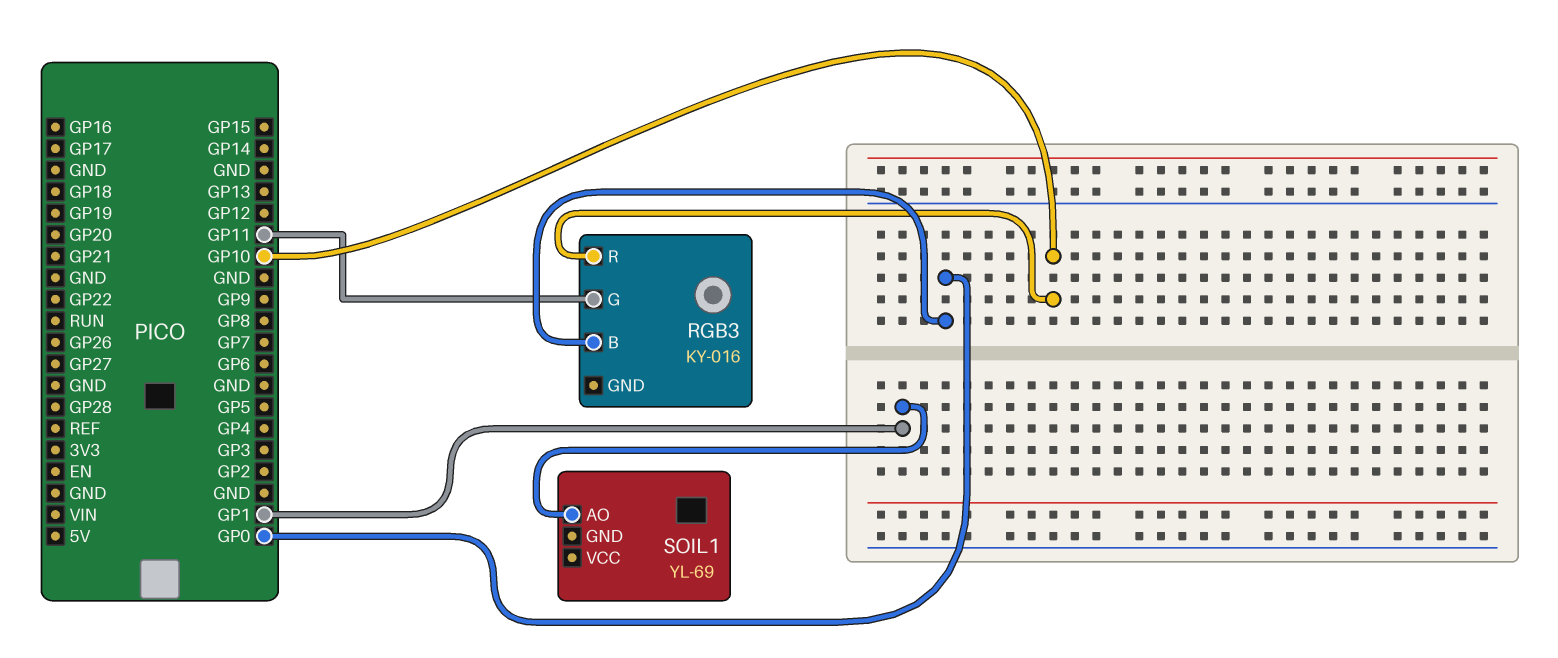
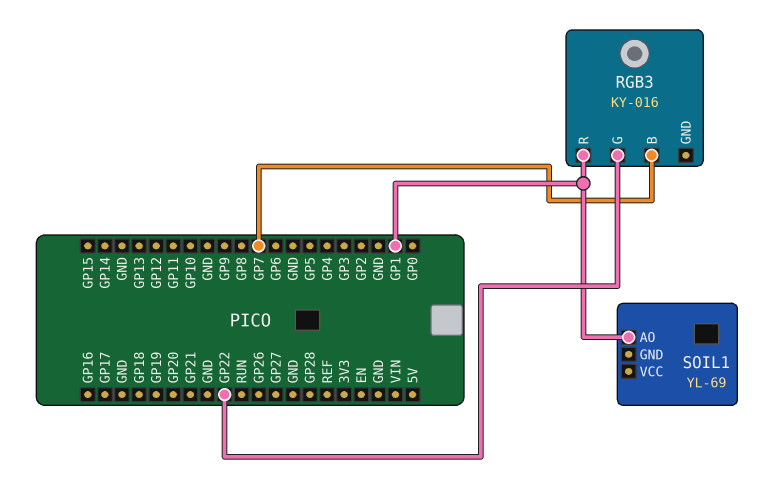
RGB3 pin B: GP0 -> GP7
RGB3 pin G: GP11 -> GP22
RGB3 pin R: GP10 -> GP1

